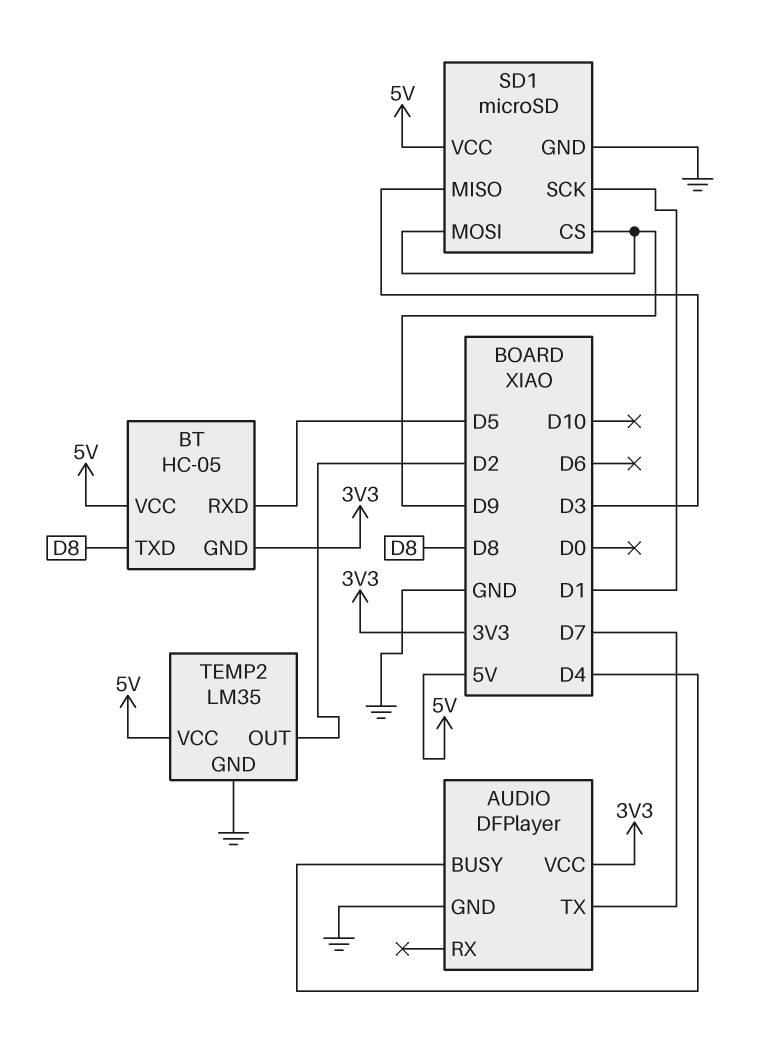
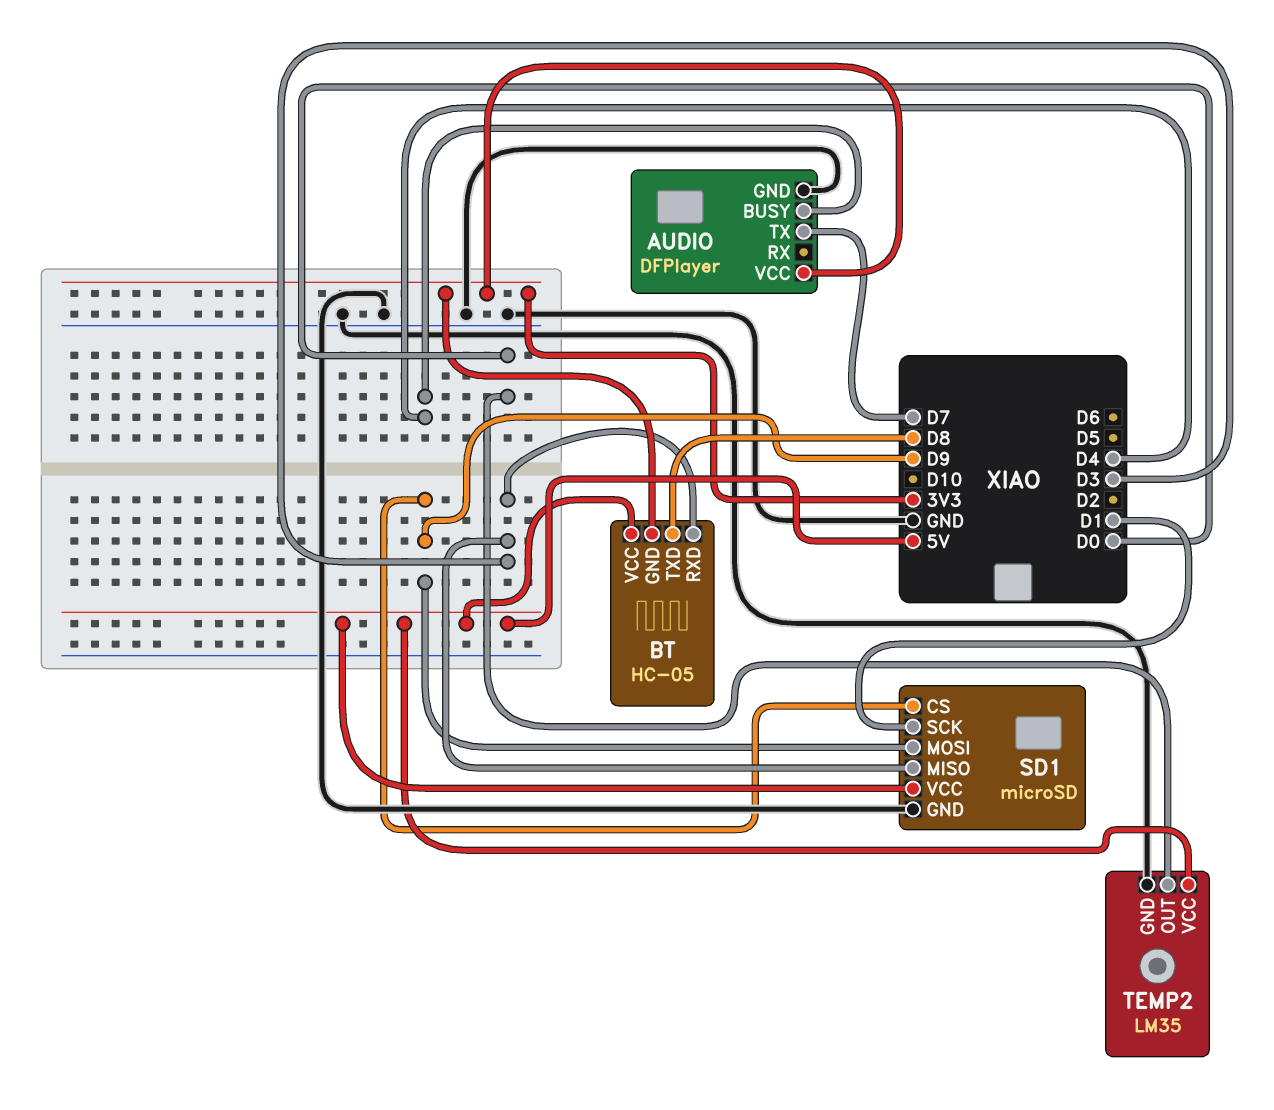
BT pin RXD: D5 -> D3
TEMP2 pin OUT: D2 -> D0

